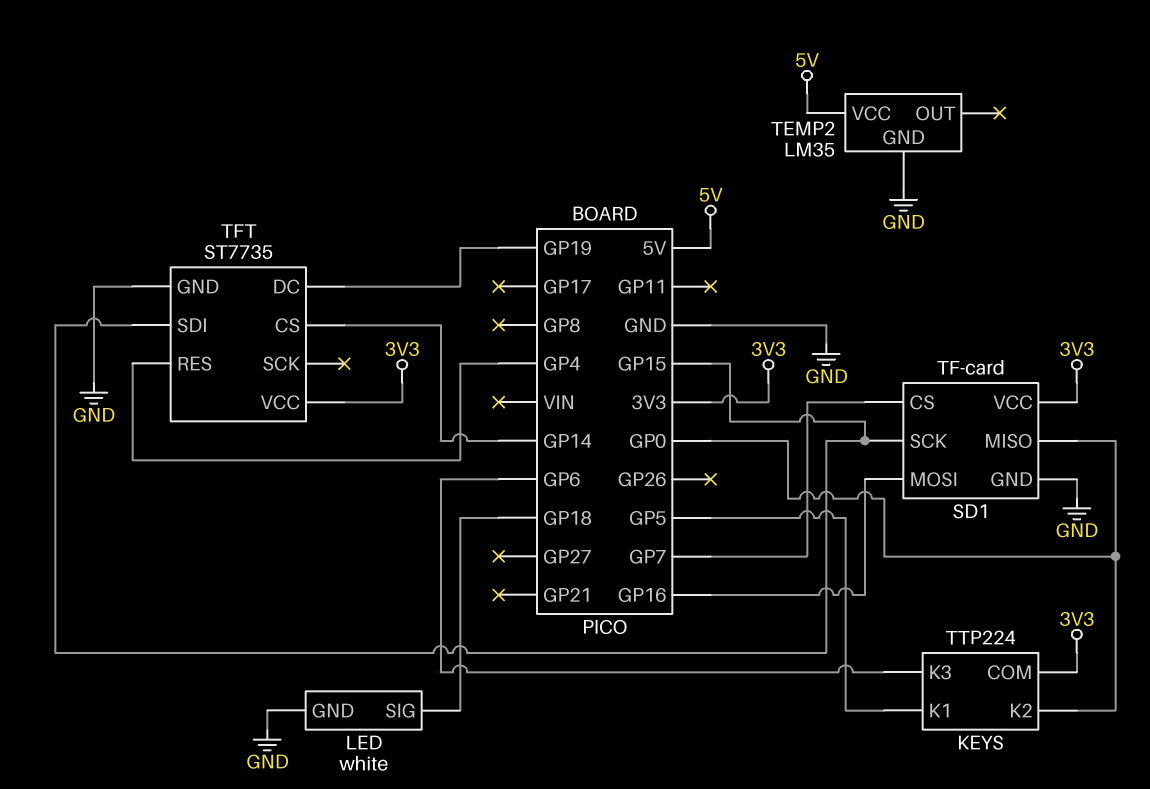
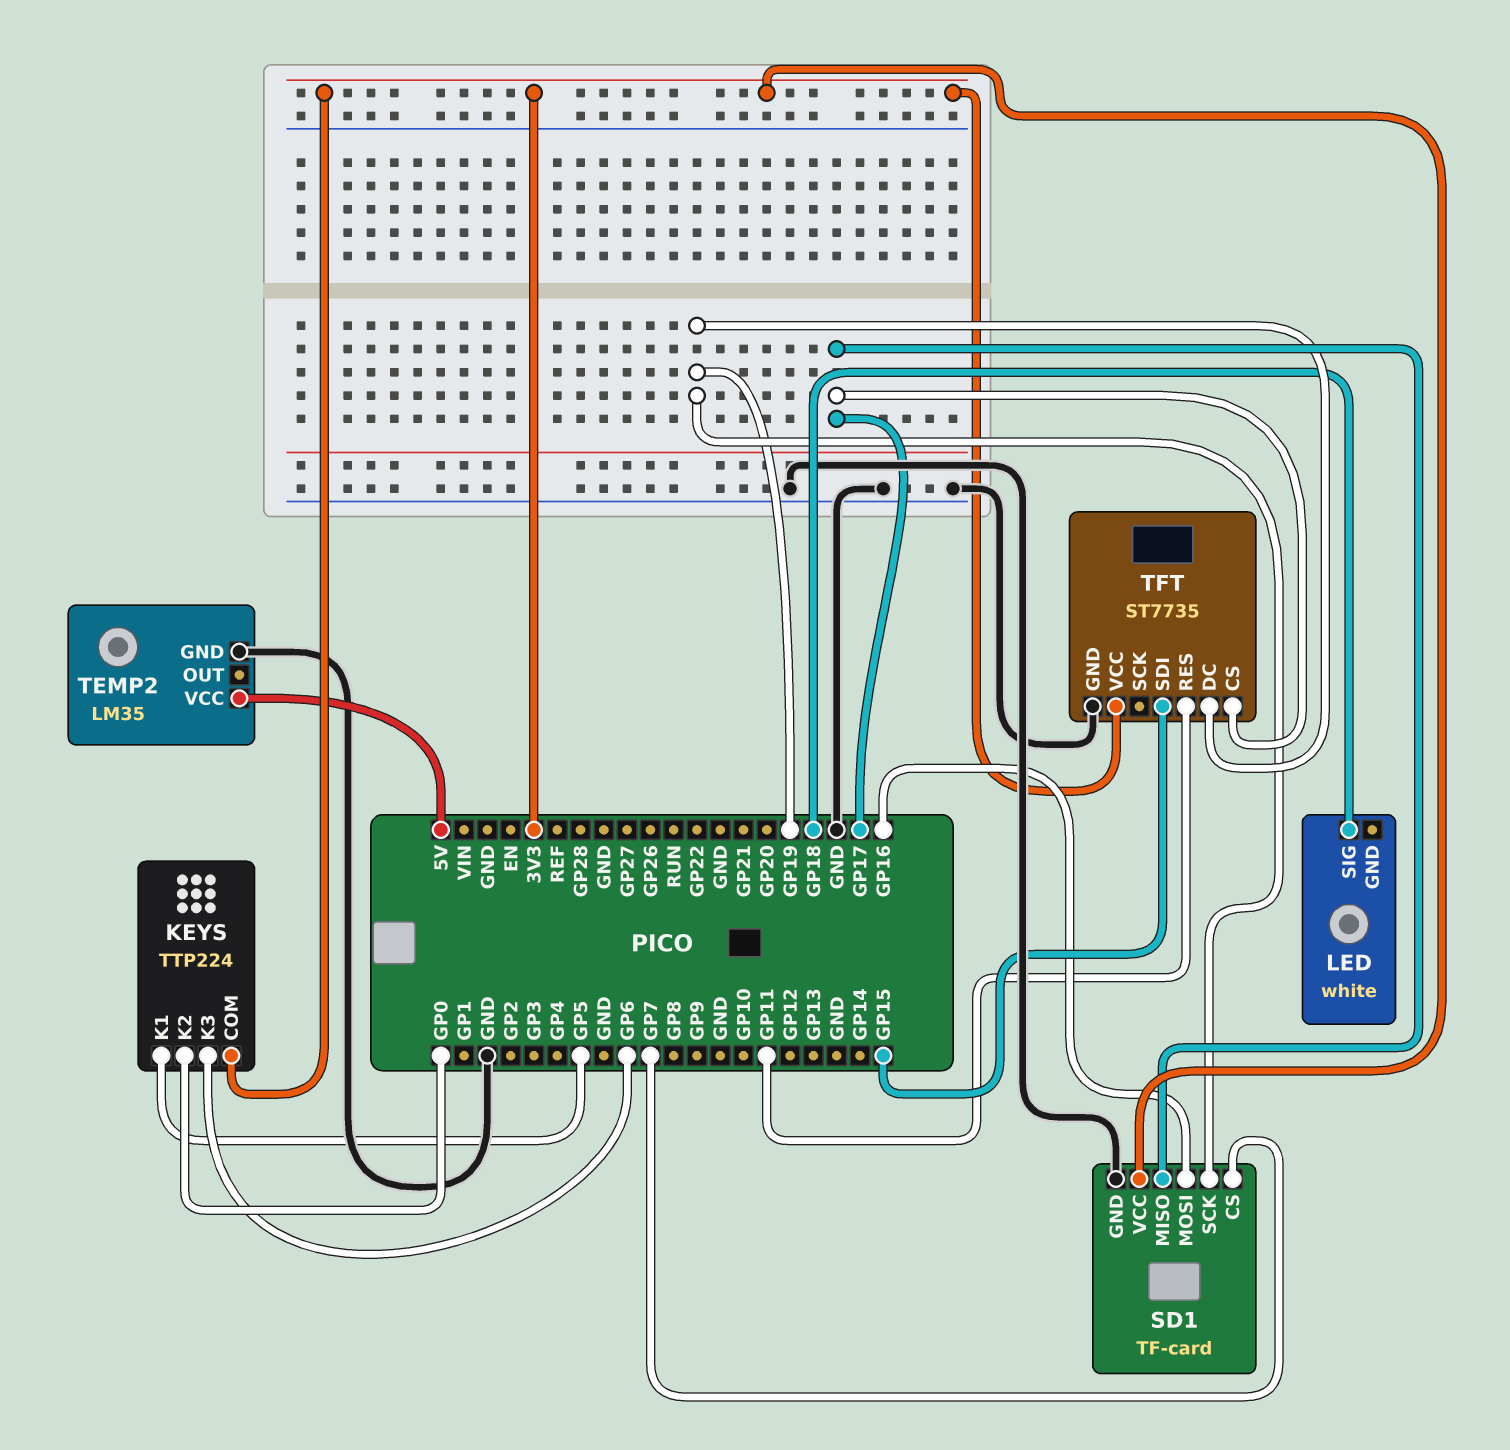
LED pin GND: GND -> none
SD1 pin MISO: GP0 -> GP17
SD1 pin SCK: GP15 -> GP19
TFT pin CS: GP14 -> GP17
TFT pin RES: GP4 -> GP11

